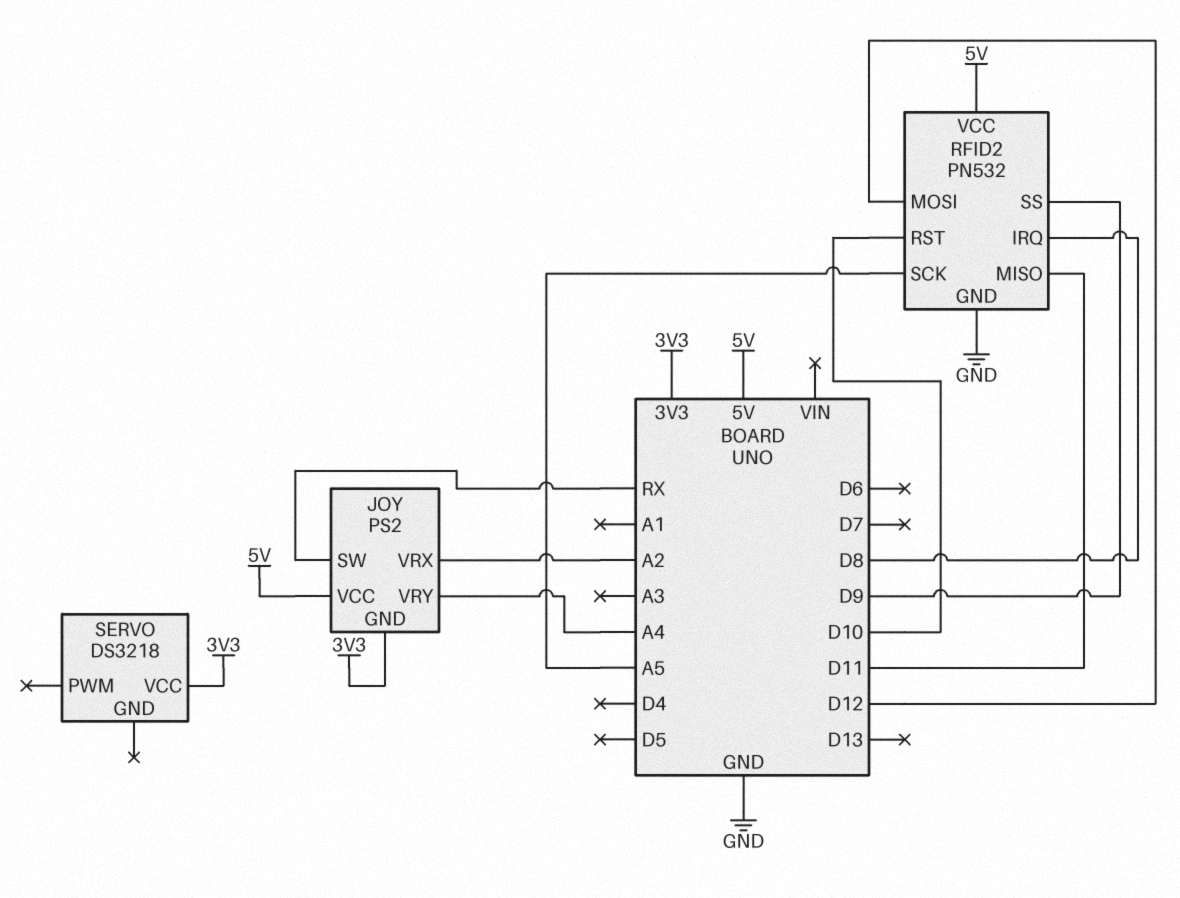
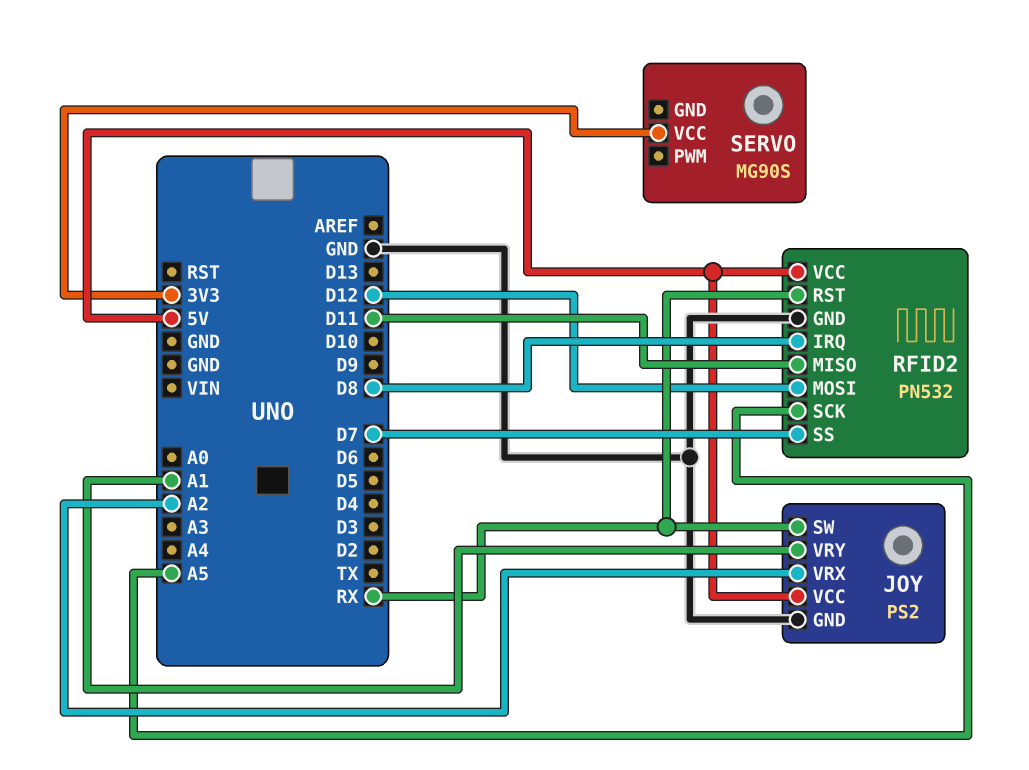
JOY pin GND: 3V3 -> GND
JOY pin VRY: A4 -> A1
RFID2 pin RST: D10 -> RX
RFID2 pin SS: D9 -> D7
SERVO: DS3218 -> MG90S

